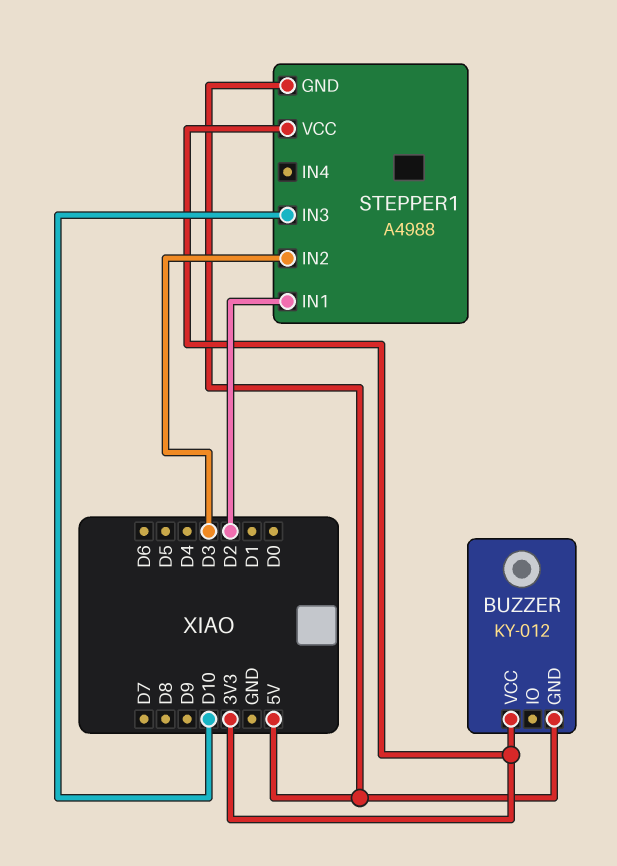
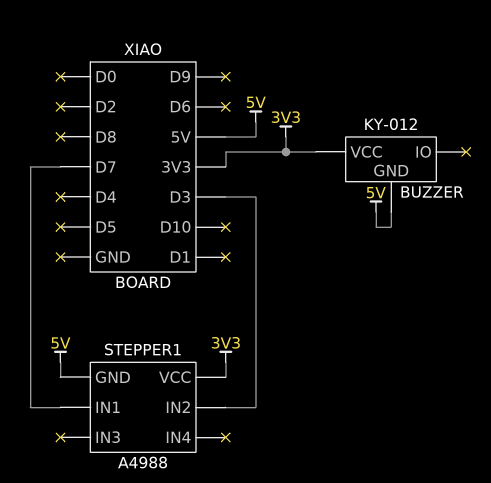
STEPPER1 pin IN1: D2 -> D7
STEPPER1 pin IN3: D10 -> none

